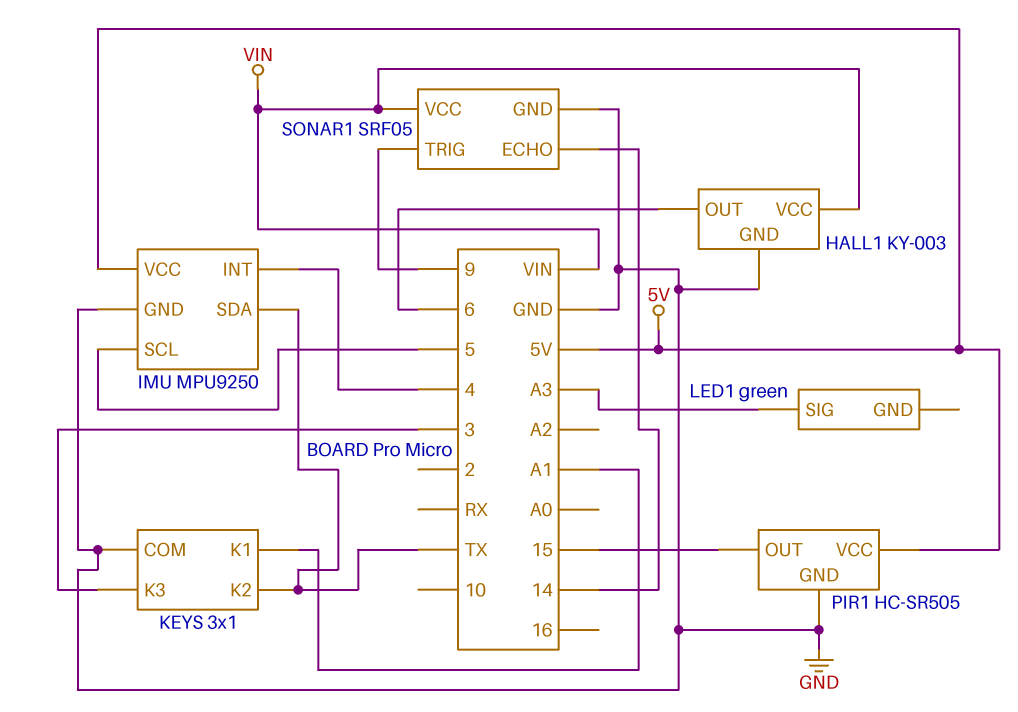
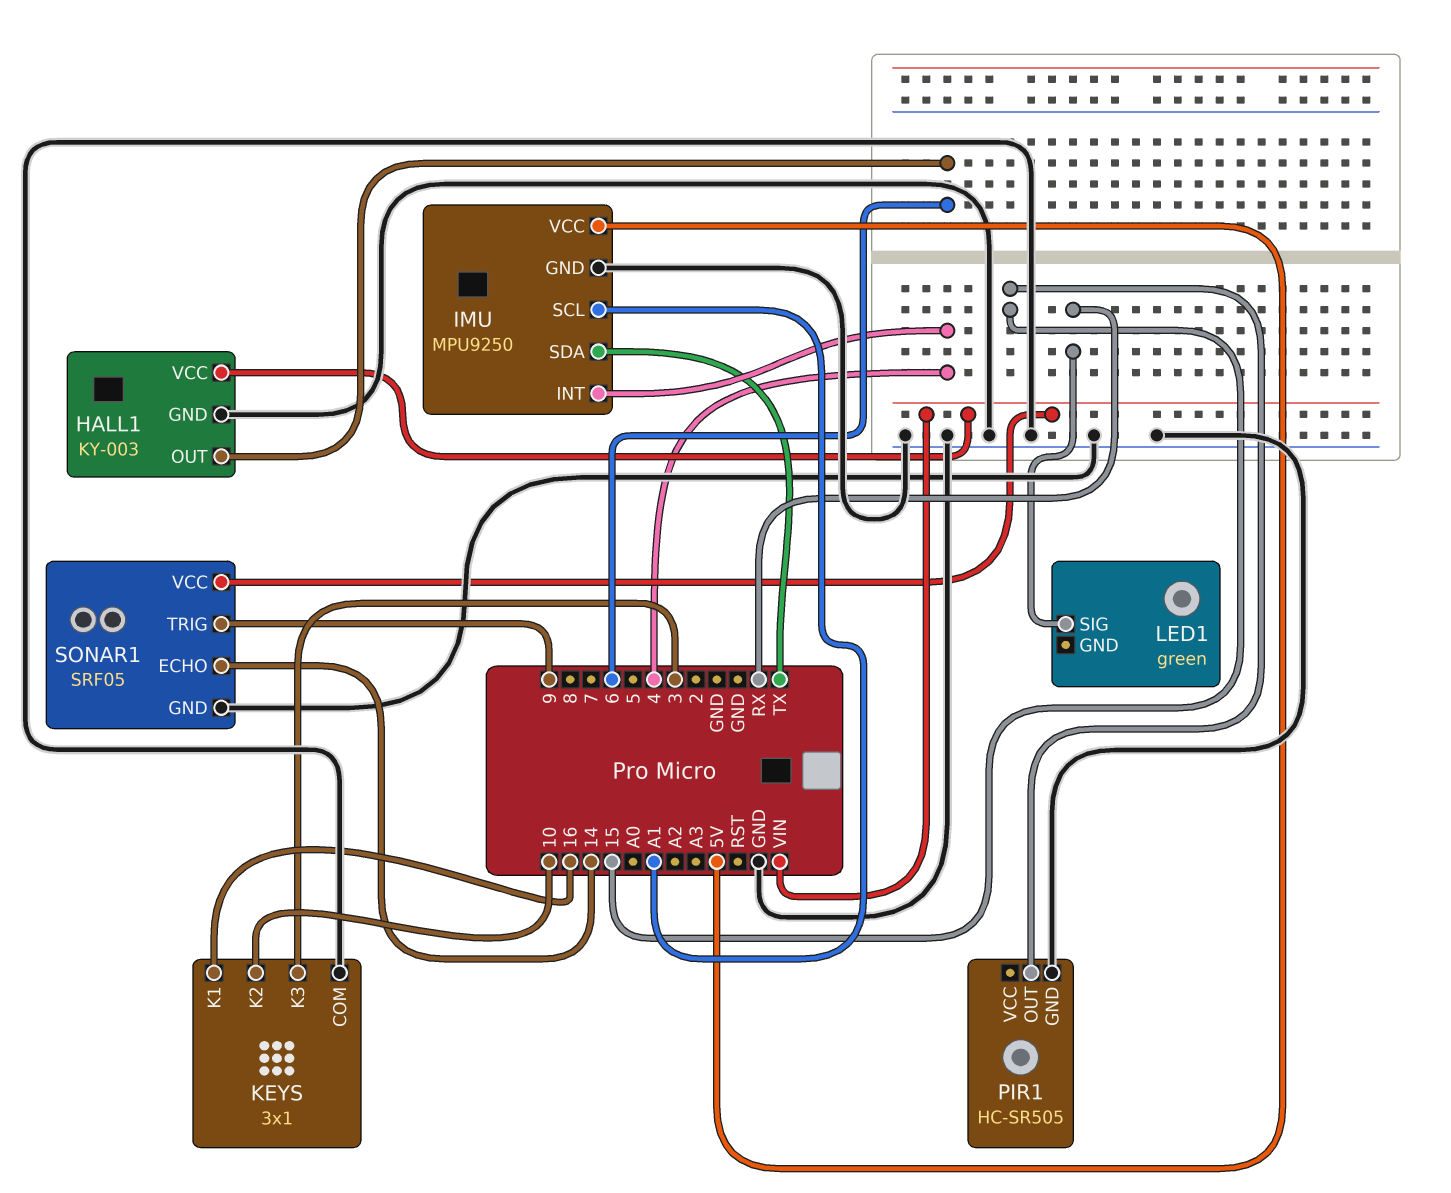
IMU pin SCL: 5 -> A1
KEYS pin K1: A1 -> 16
KEYS pin K2: TX -> 10
LED1 pin SIG: A3 -> RX
PIR1 pin VCC: 5V -> none

